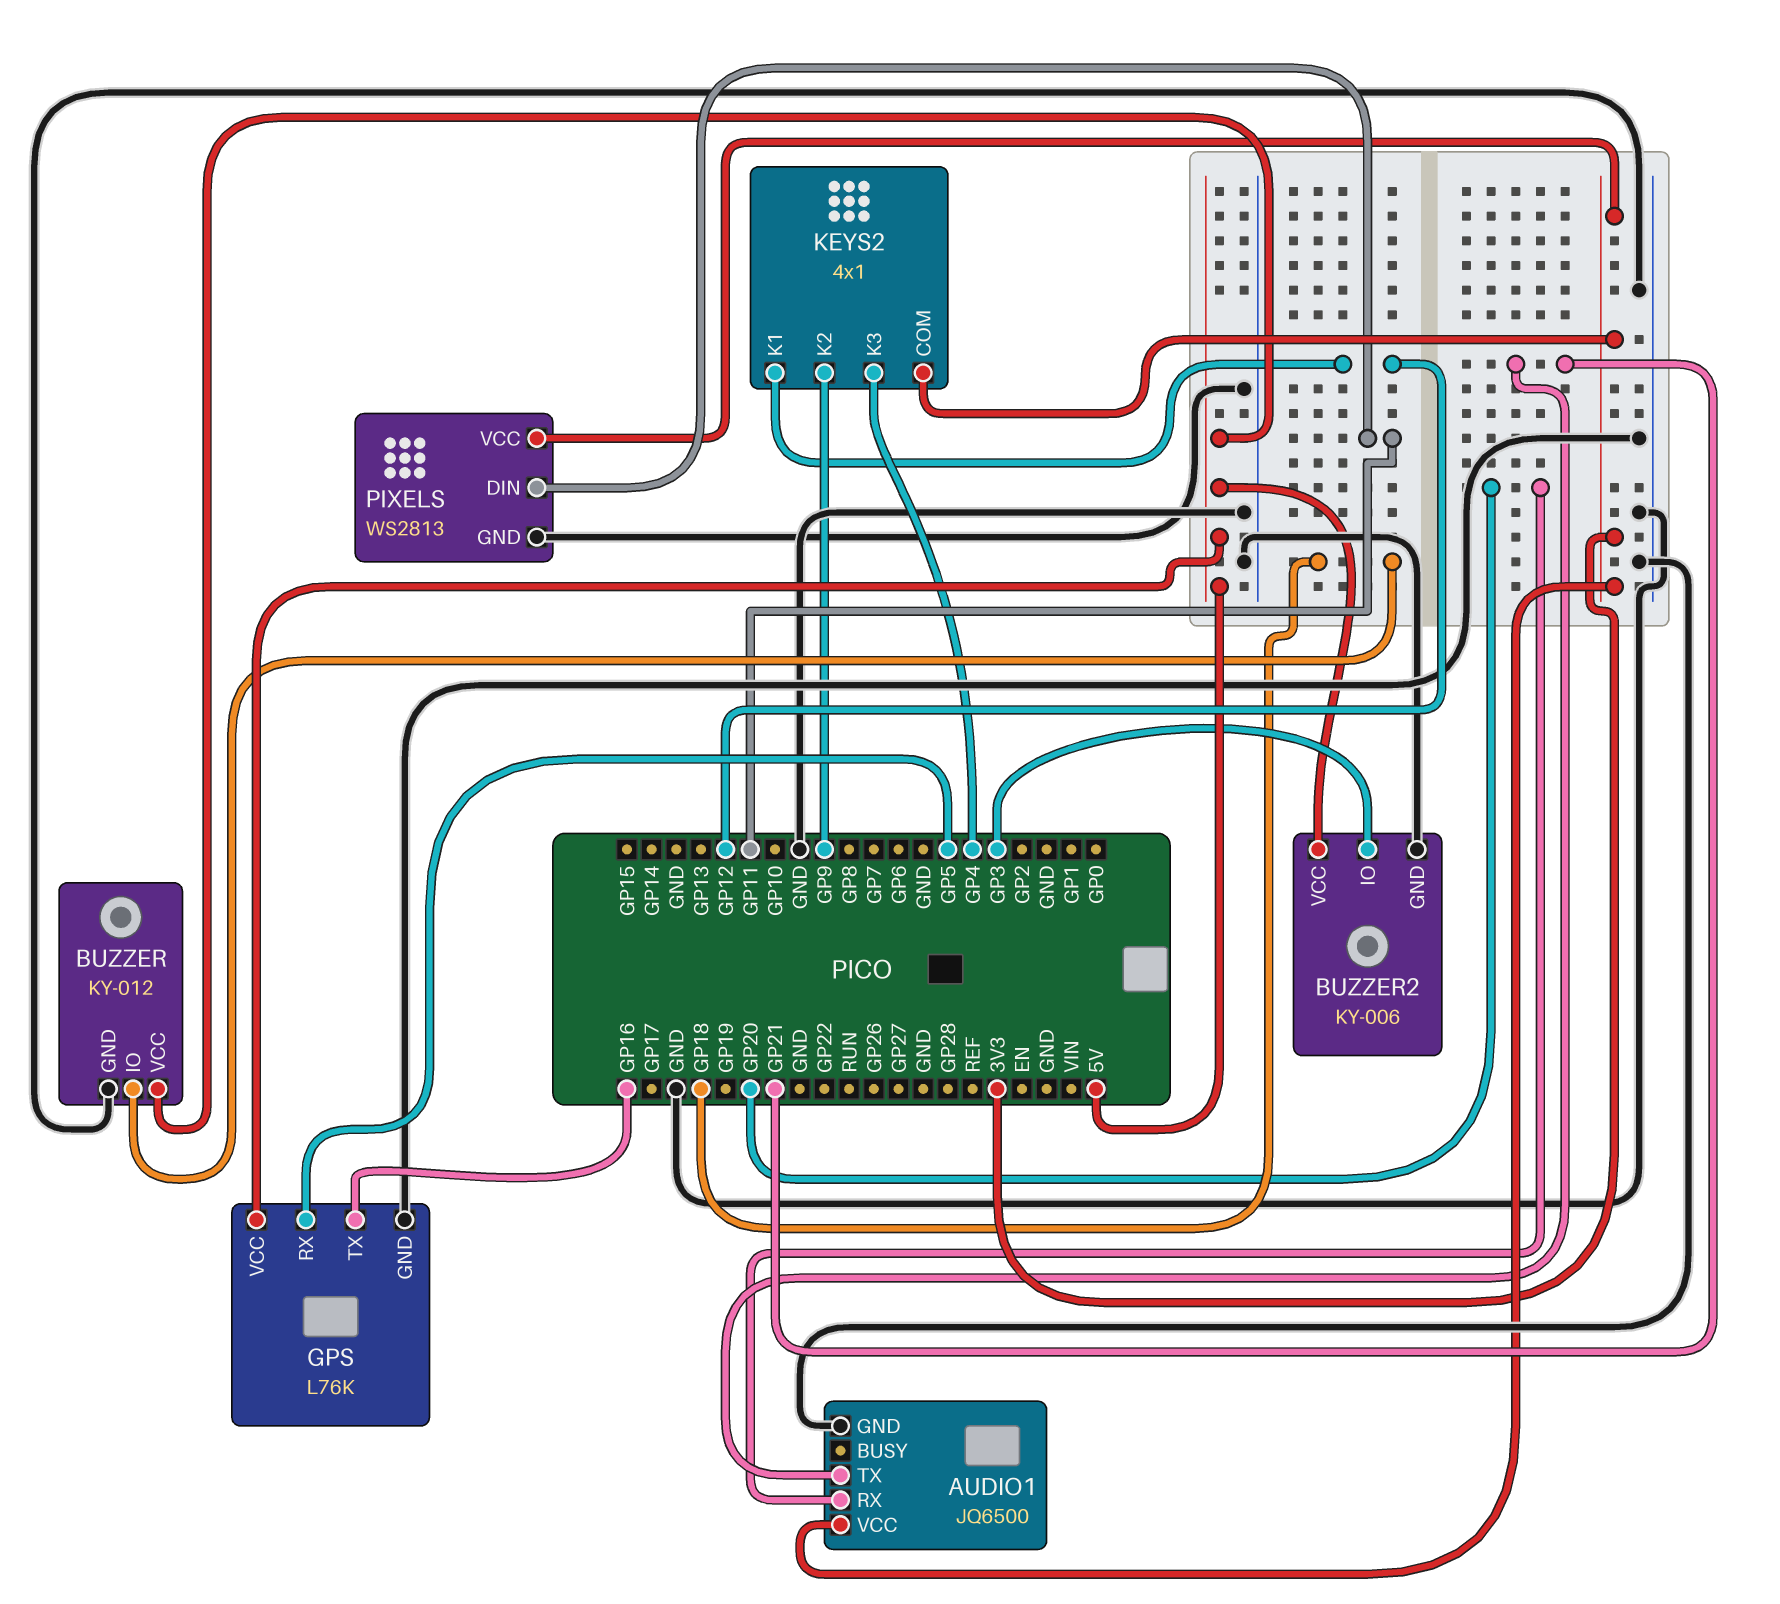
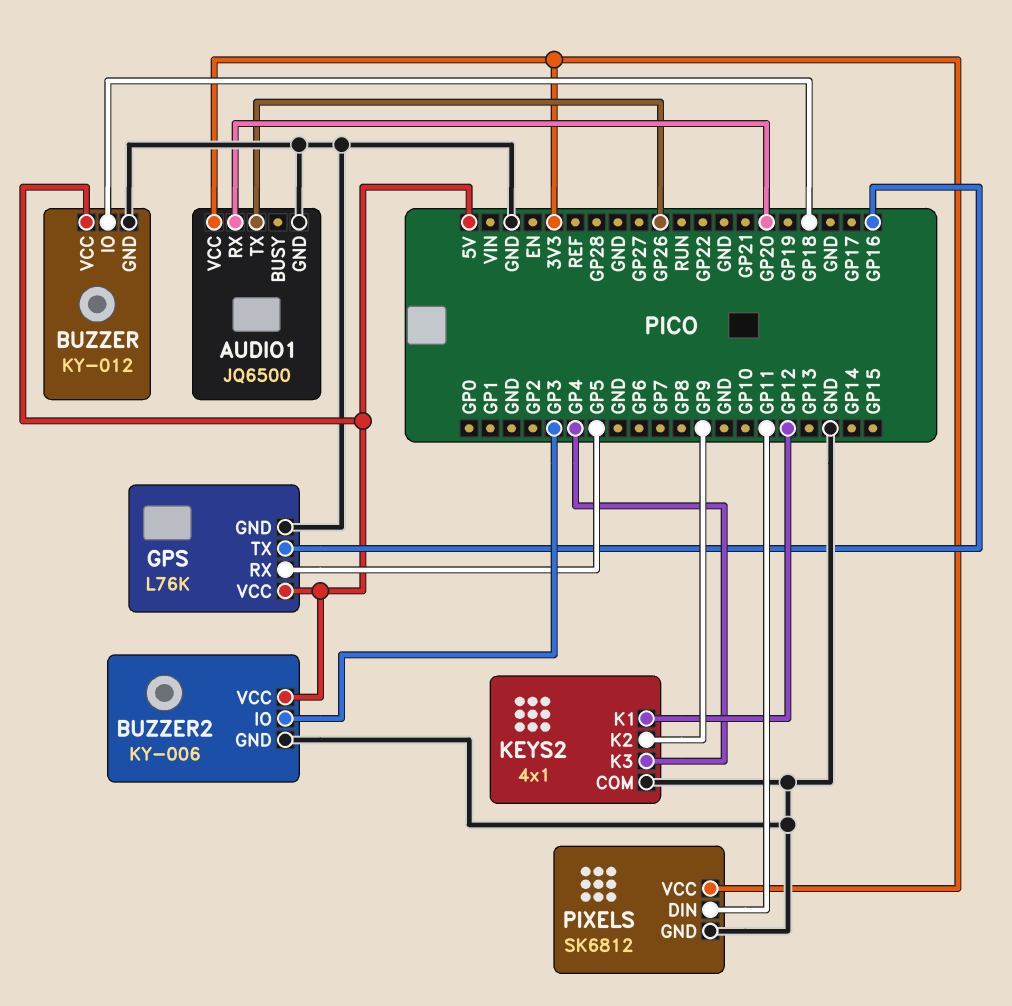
AUDIO1 pin TX: GP21 -> GP26
KEYS2 pin COM: 3V3 -> GND
PIXELS: WS2813 -> SK6812

